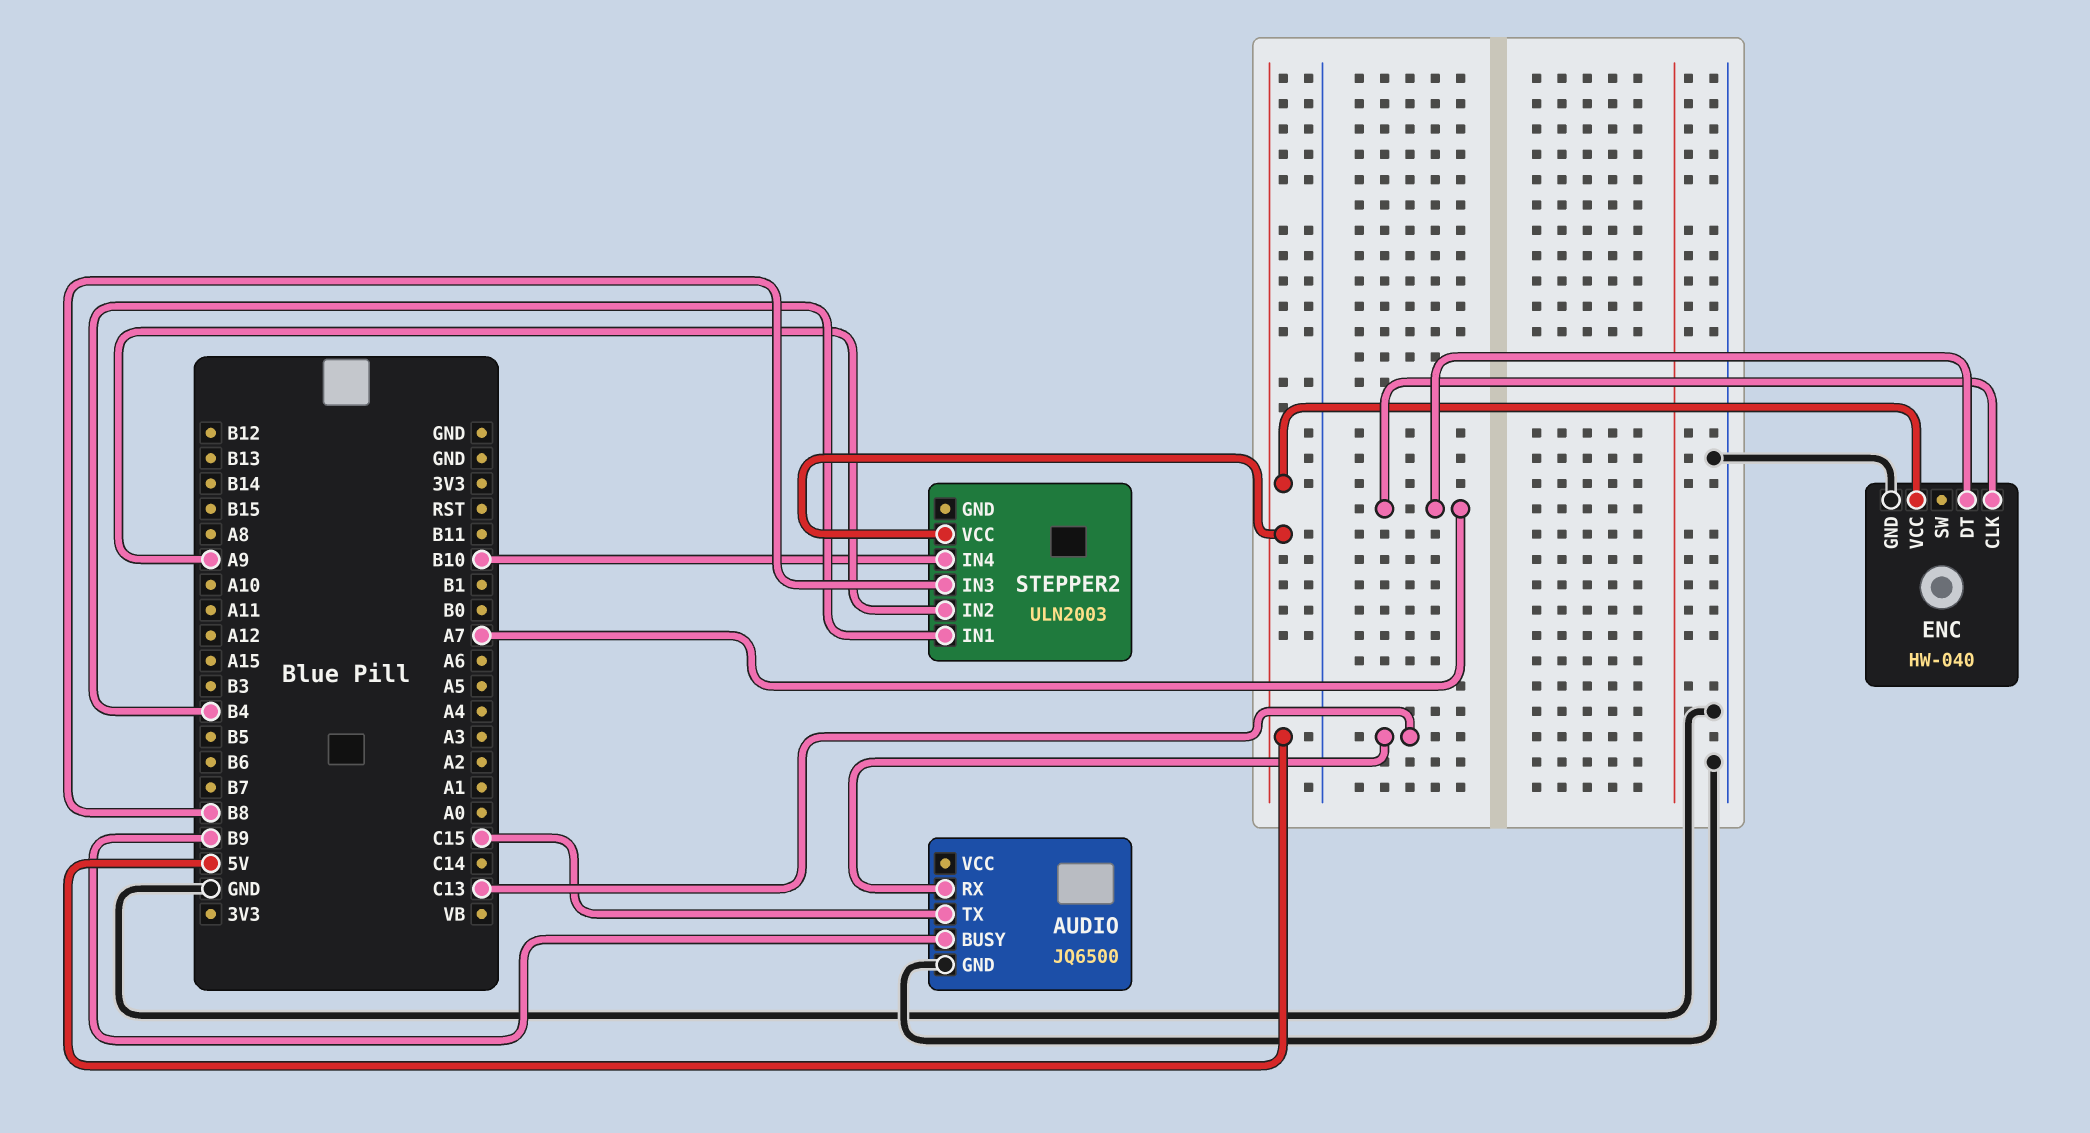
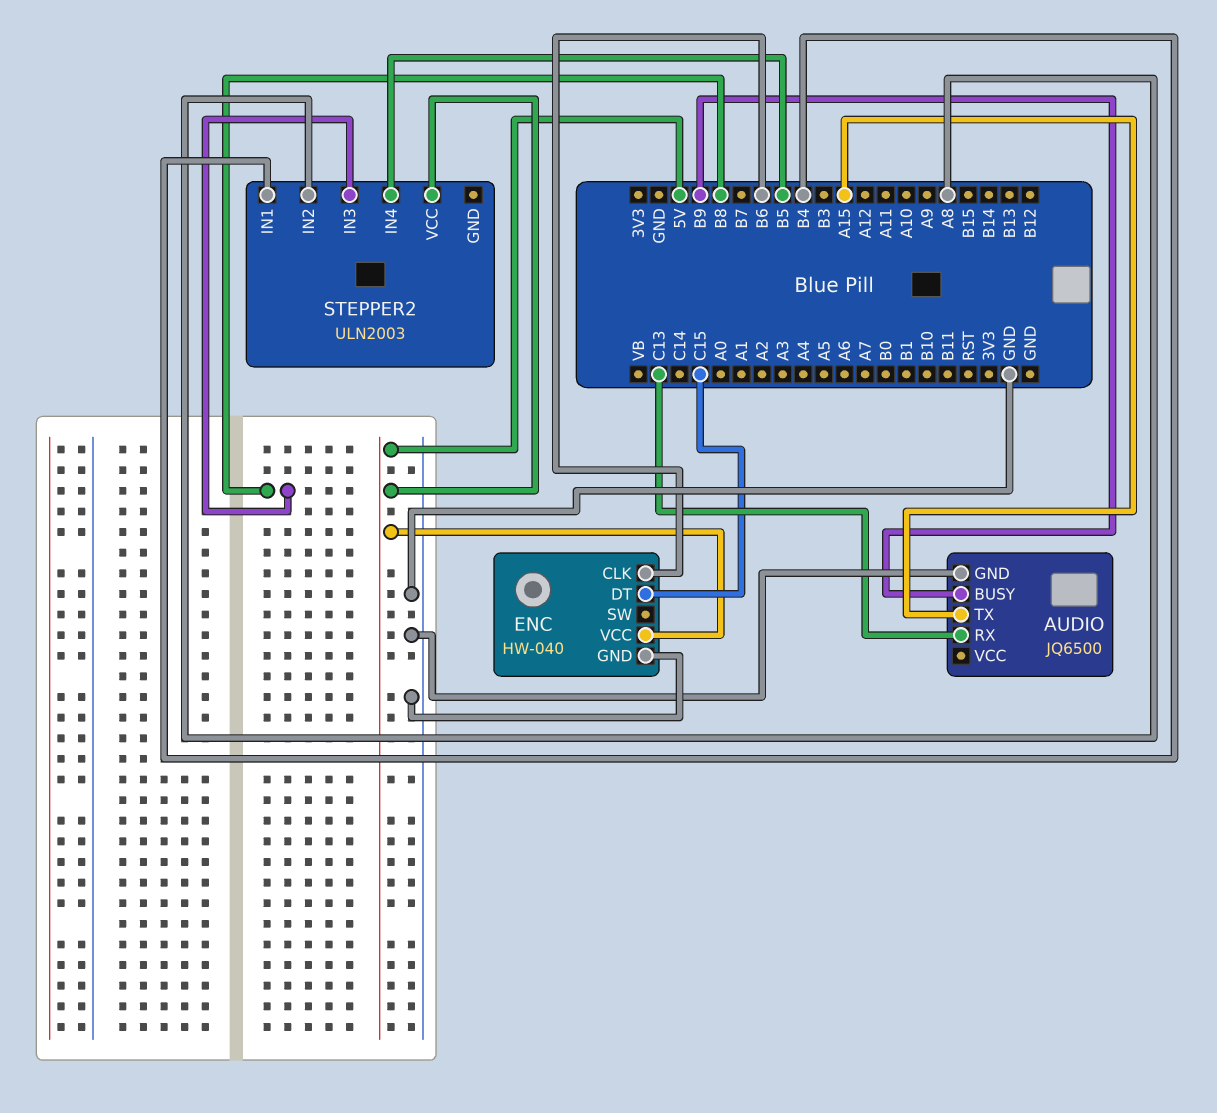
AUDIO pin TX: C15 -> A15
ENC pin CLK: A7 -> B6
ENC pin DT: A7 -> C15
STEPPER2 pin IN2: A9 -> A8
STEPPER2 pin IN4: B10 -> B5

